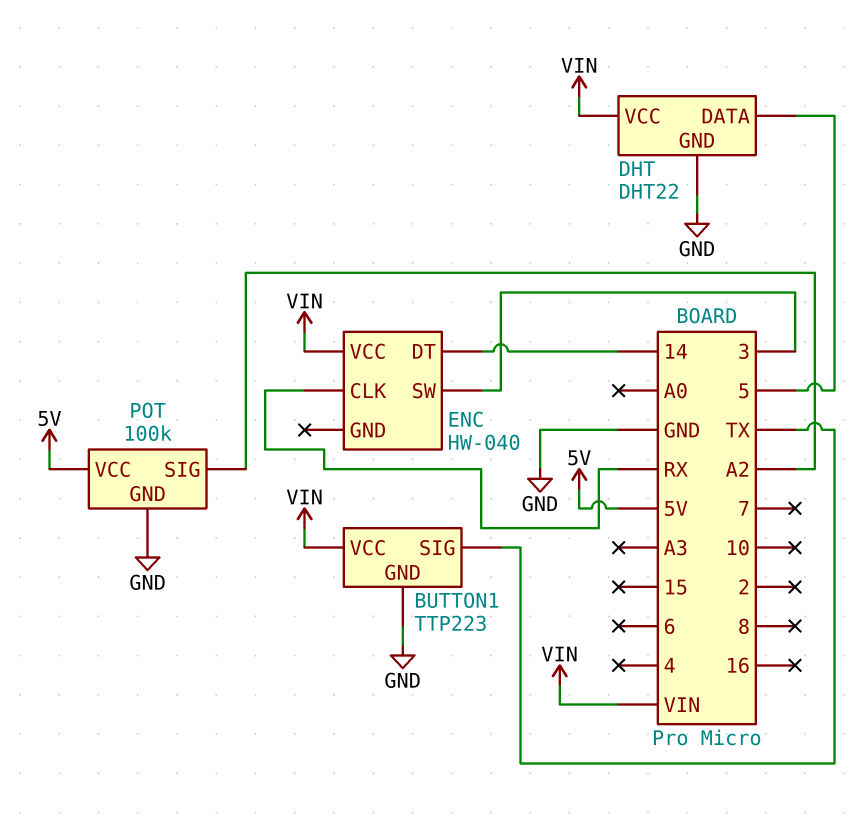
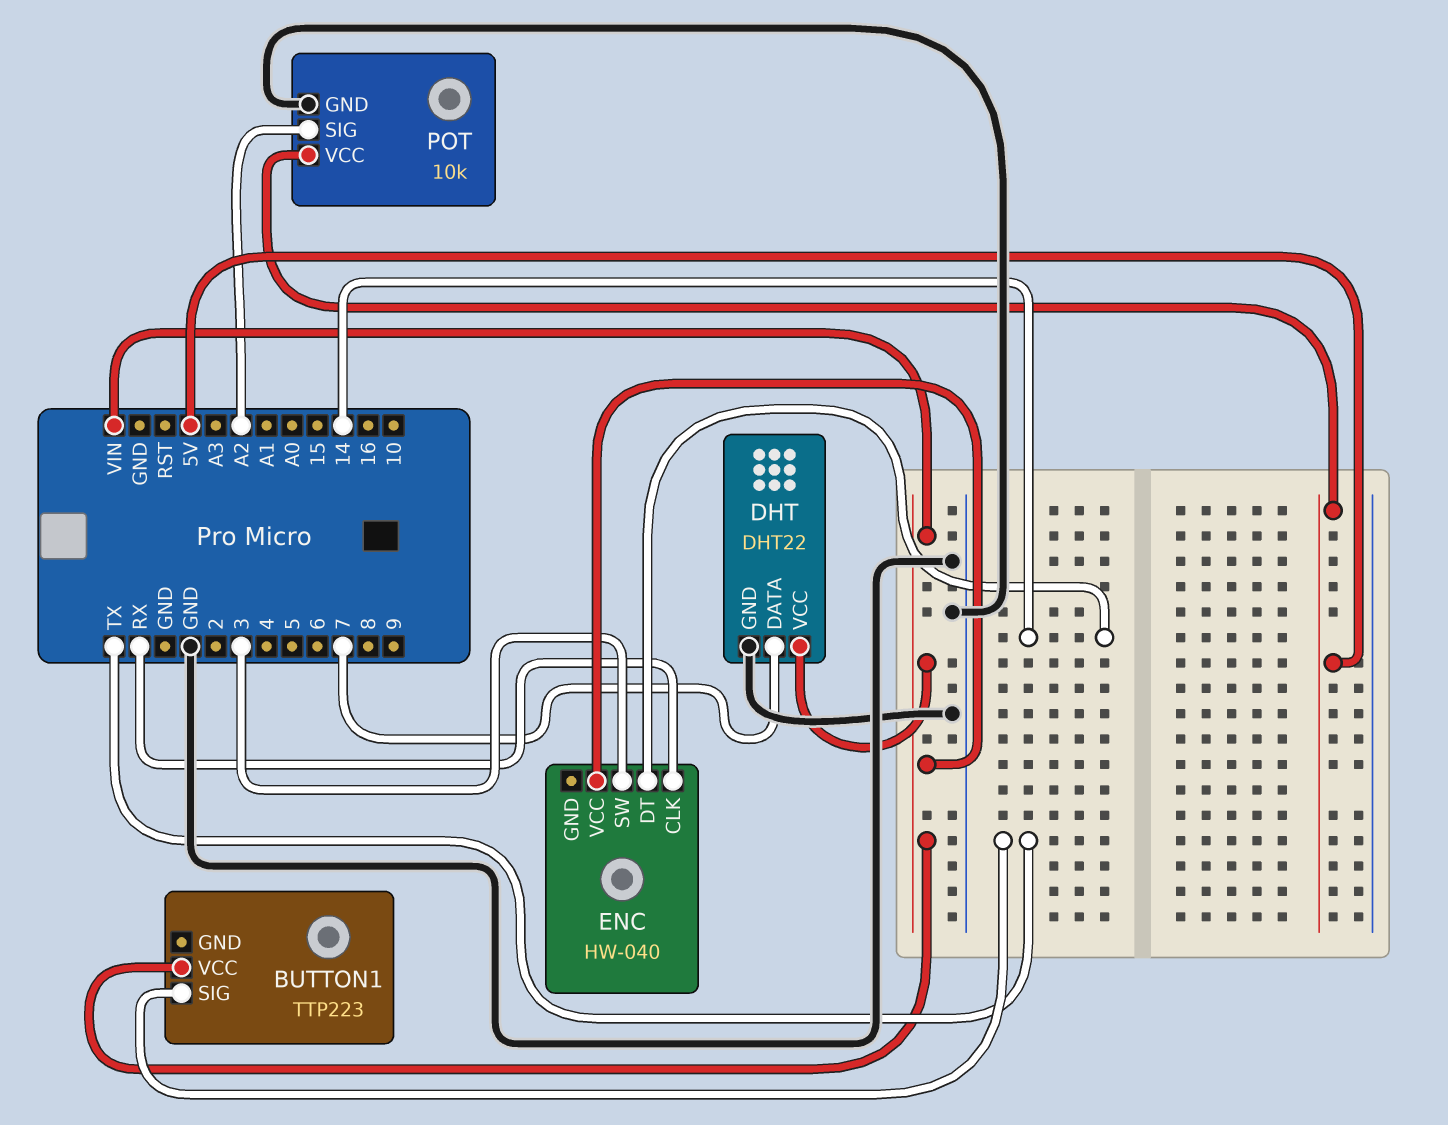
BUTTON1 pin GND: GND -> none
DHT pin DATA: 5 -> 7
POT: 100k -> 10k

